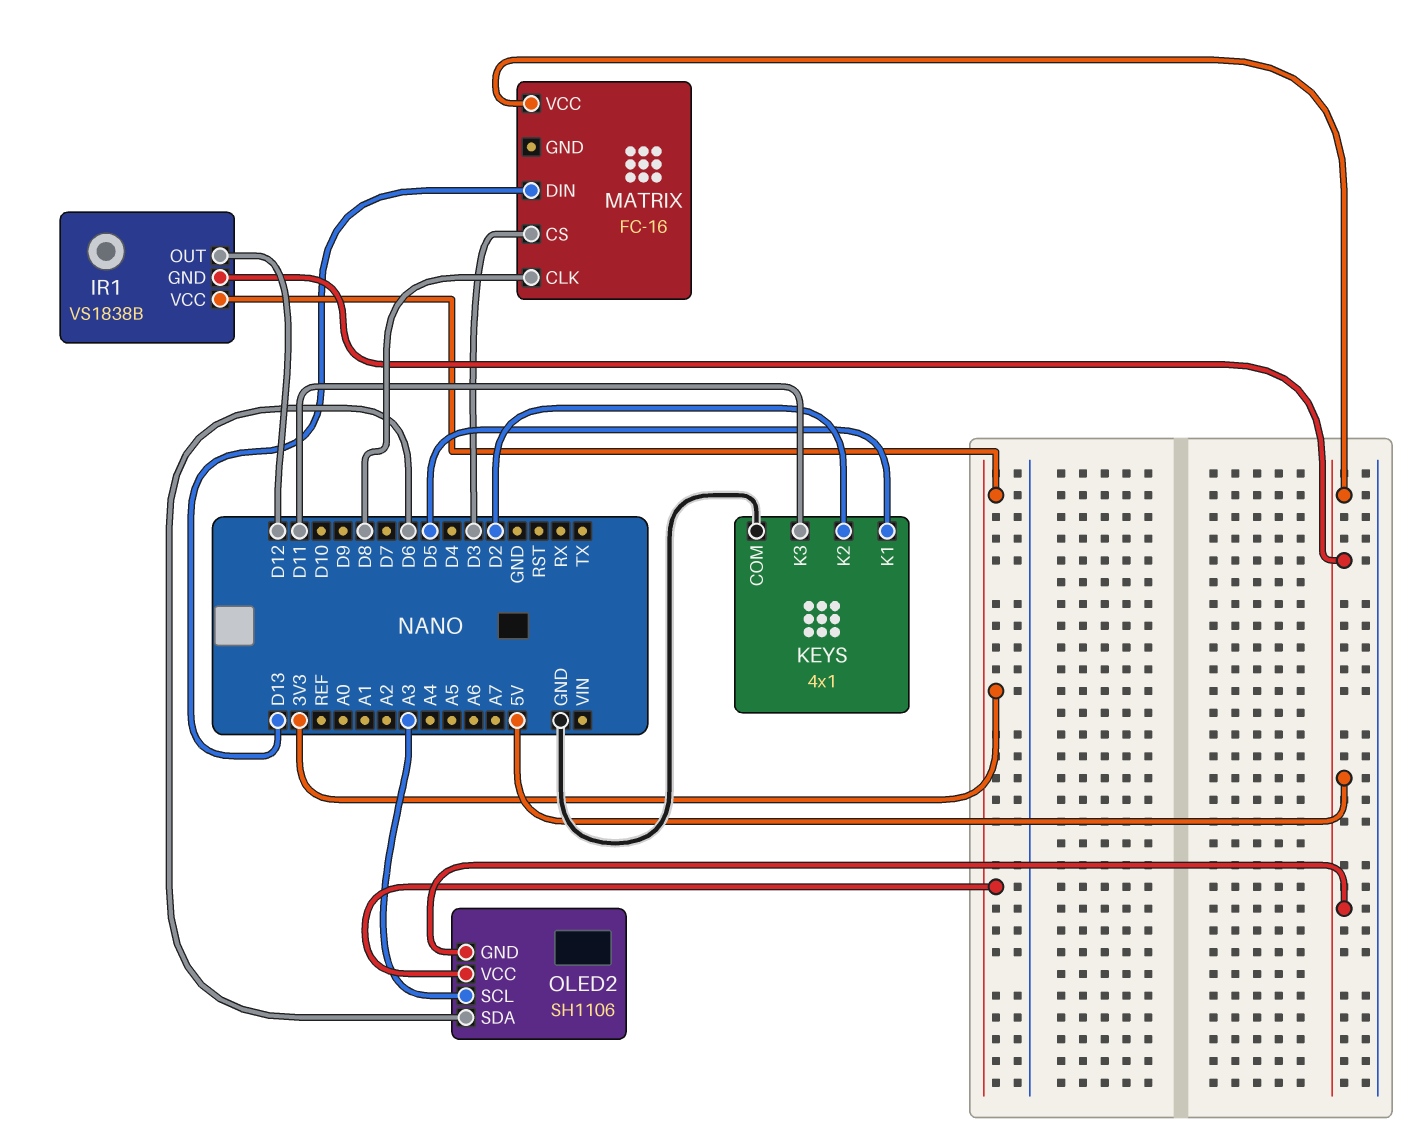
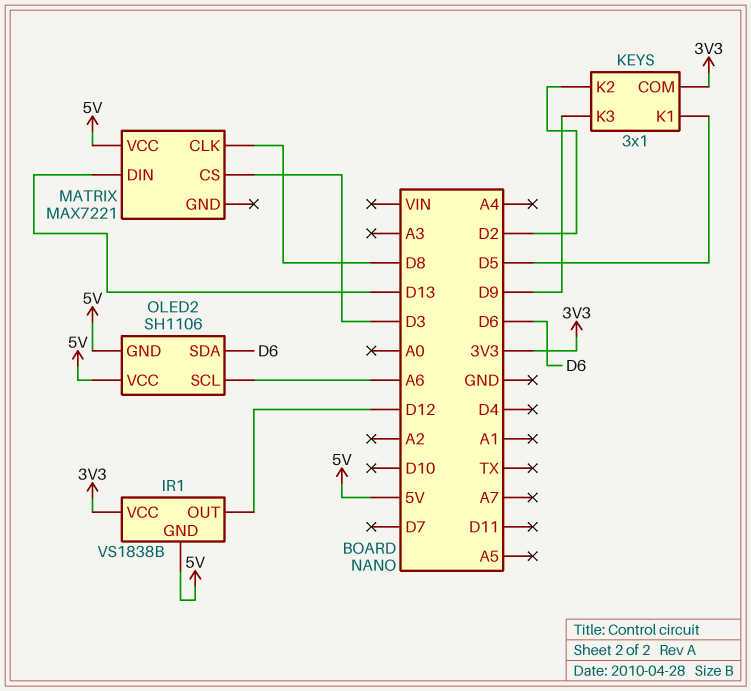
KEYS: 4x1 -> 3x1
KEYS pin COM: GND -> 3V3
KEYS pin K3: D11 -> D9
MATRIX: FC-16 -> MAX7221
OLED2 pin SCL: A3 -> A6
OLED2 pin VCC: 3V3 -> 5V

